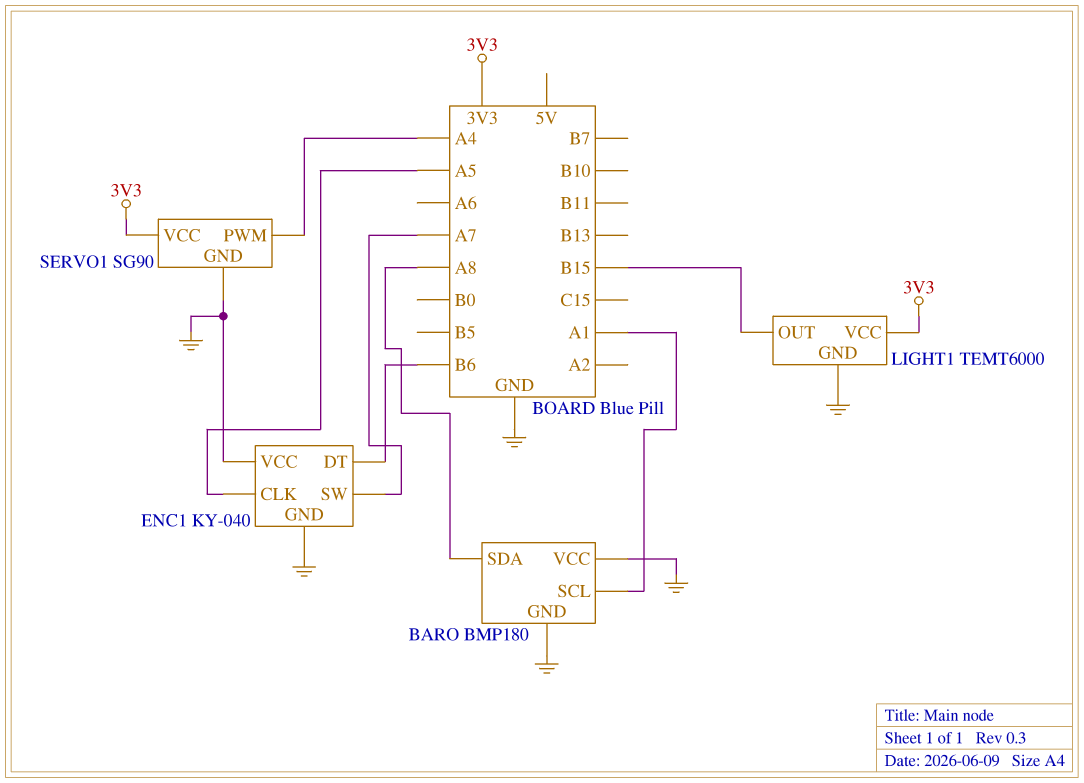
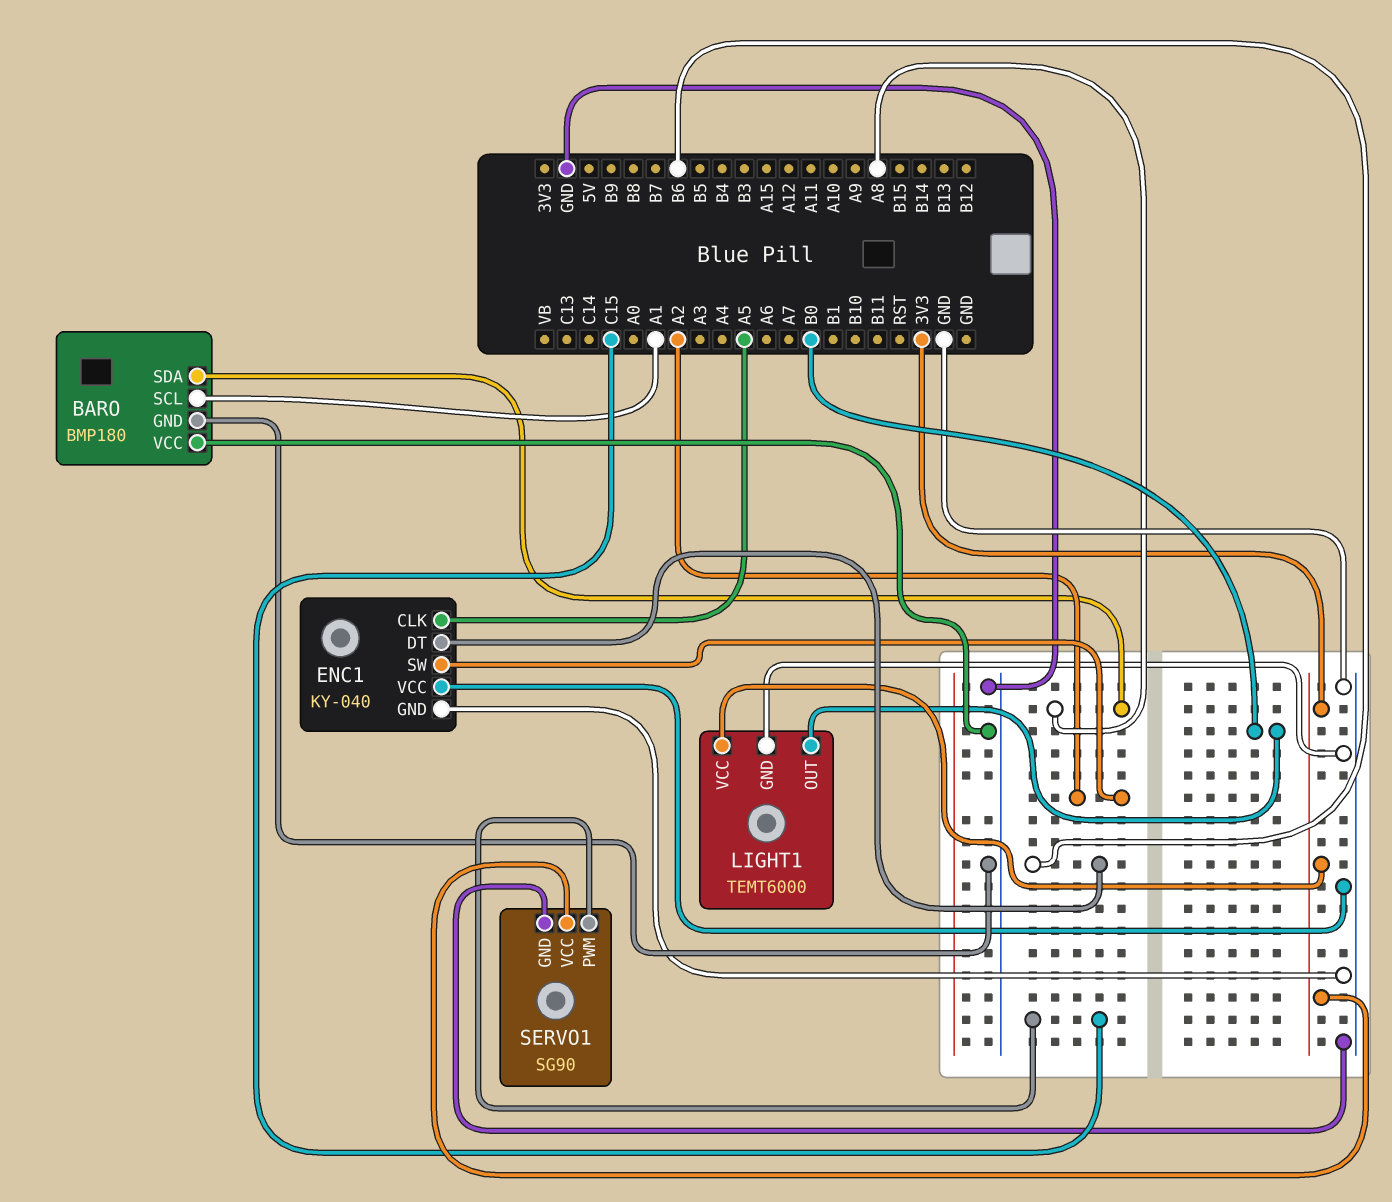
ENC1 pin SW: A7 -> A2
LIGHT1 pin OUT: B15 -> B0
SERVO1 pin PWM: A4 -> C15

